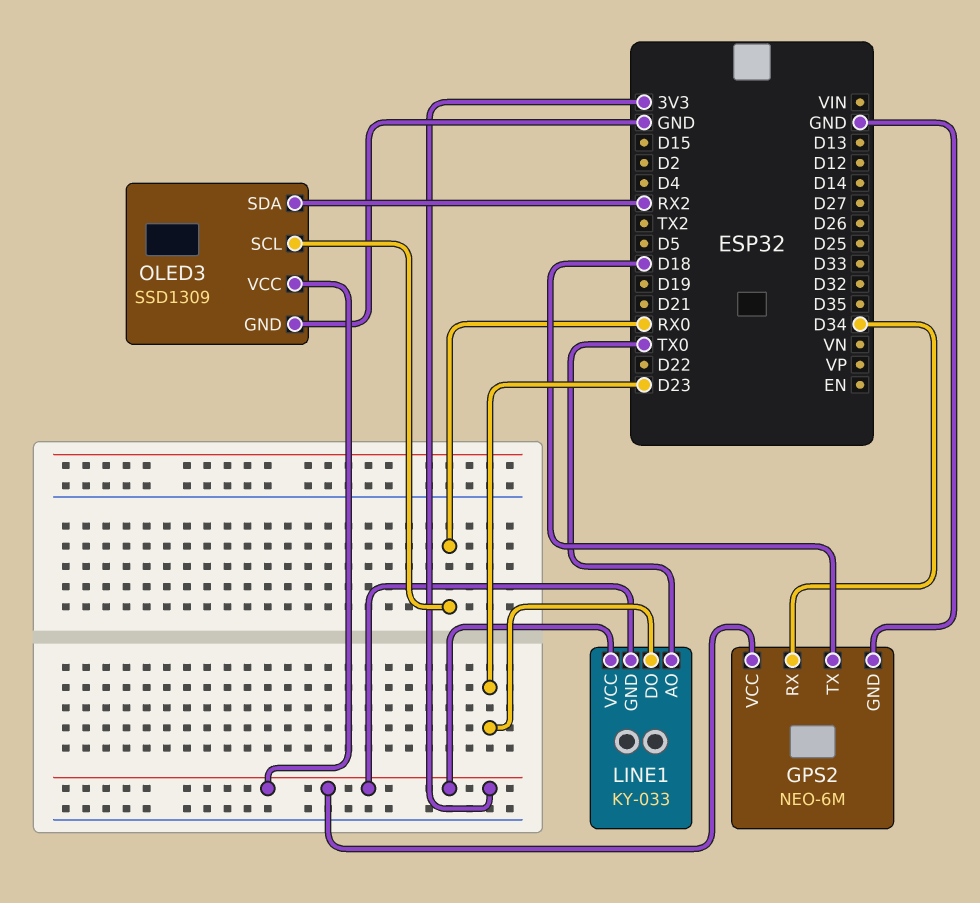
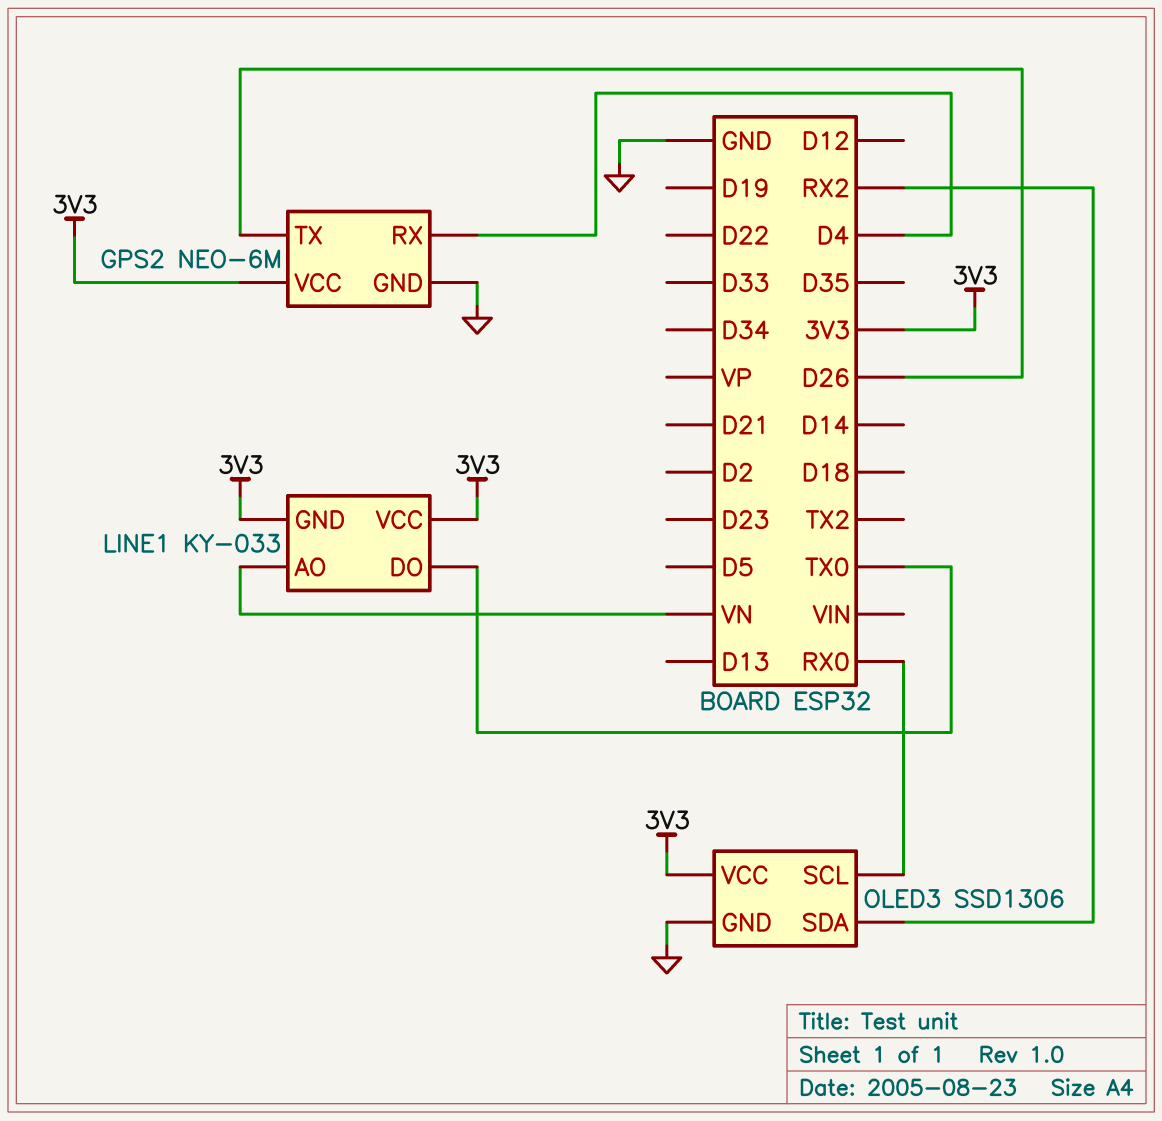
GPS2 pin RX: D34 -> D4
GPS2 pin TX: D18 -> D26
LINE1 pin AO: TX0 -> VN
LINE1 pin DO: D23 -> TX0
OLED3: SSD1309 -> SSD1306

